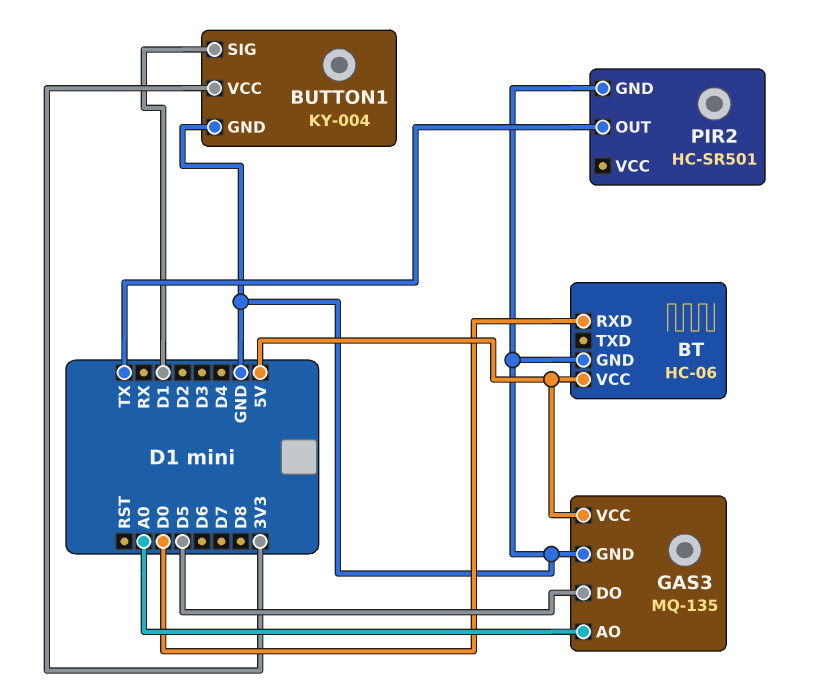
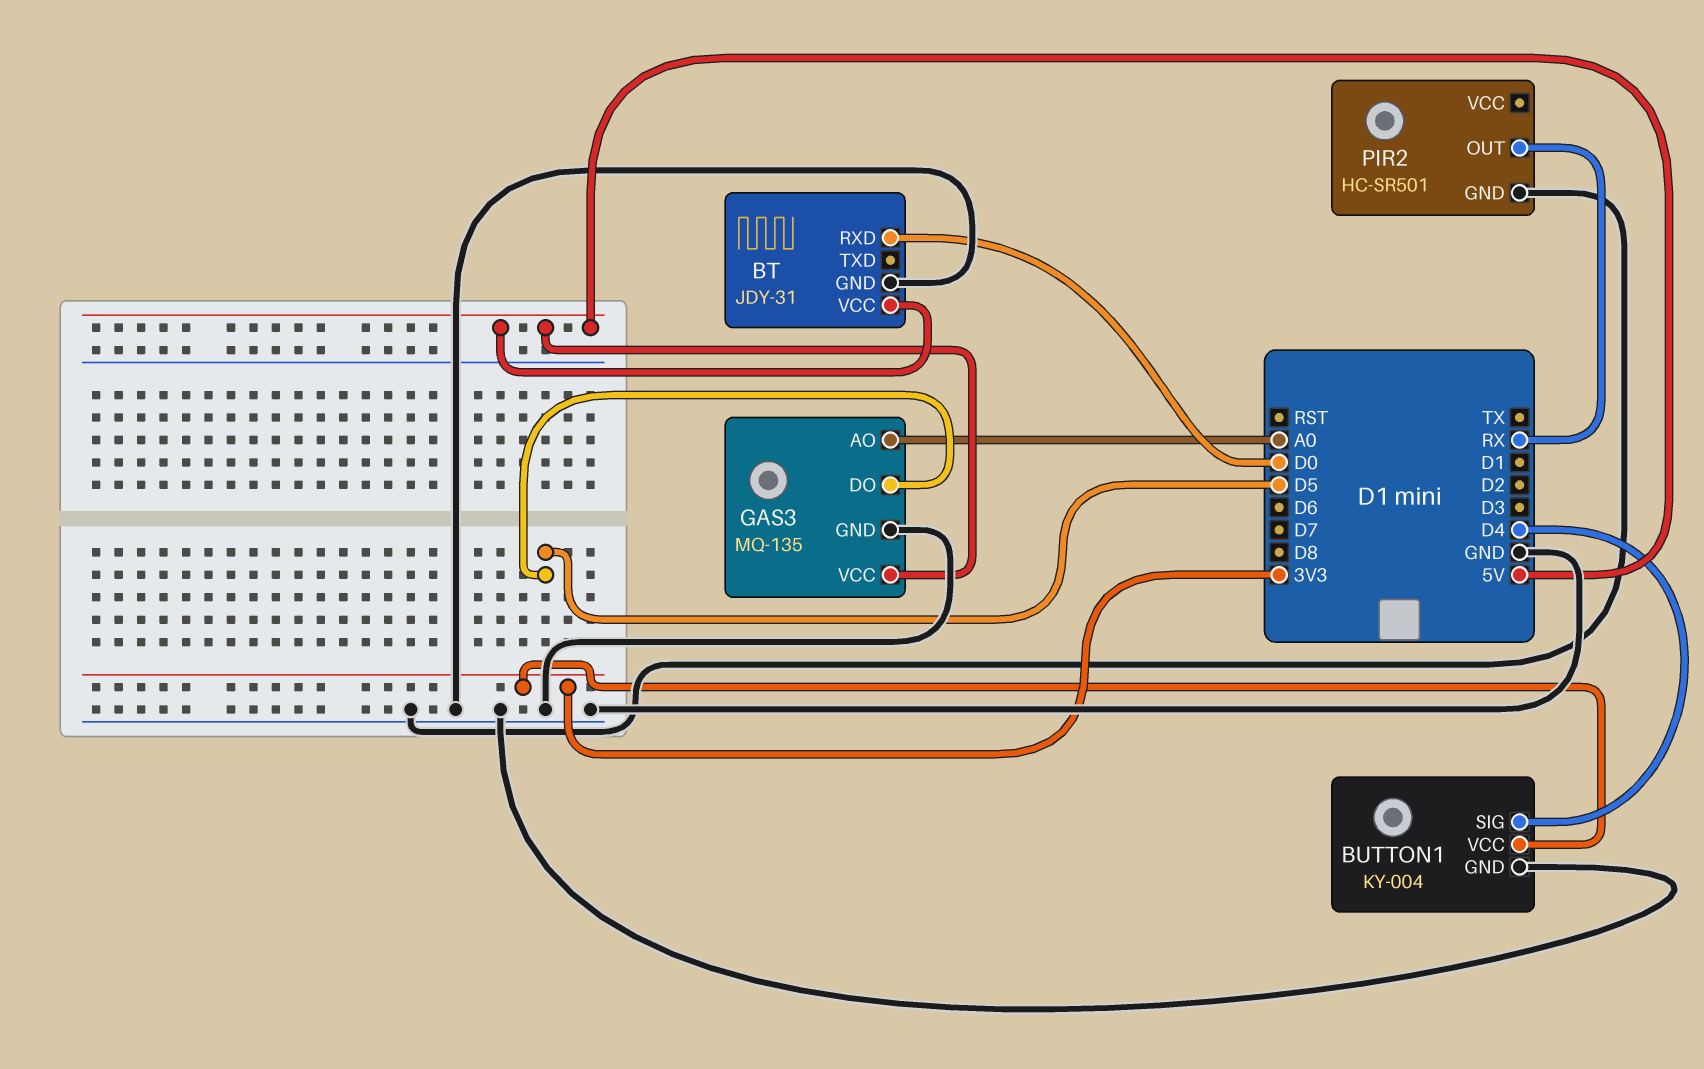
BT: HC-06 -> JDY-31
BUTTON1 pin SIG: D1 -> D4
PIR2 pin OUT: TX -> RX

